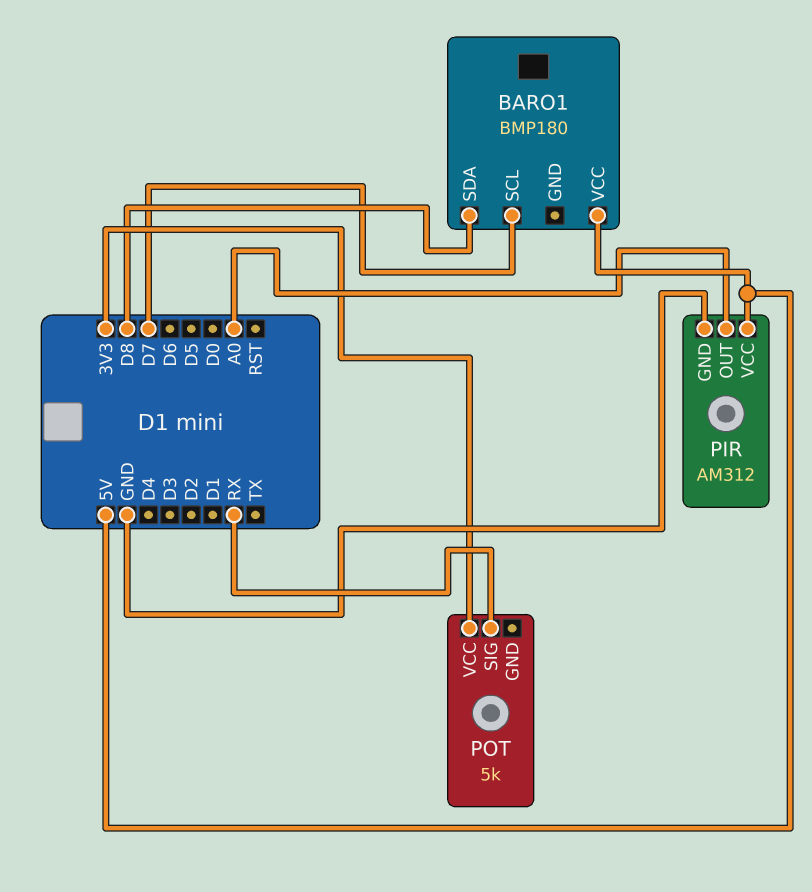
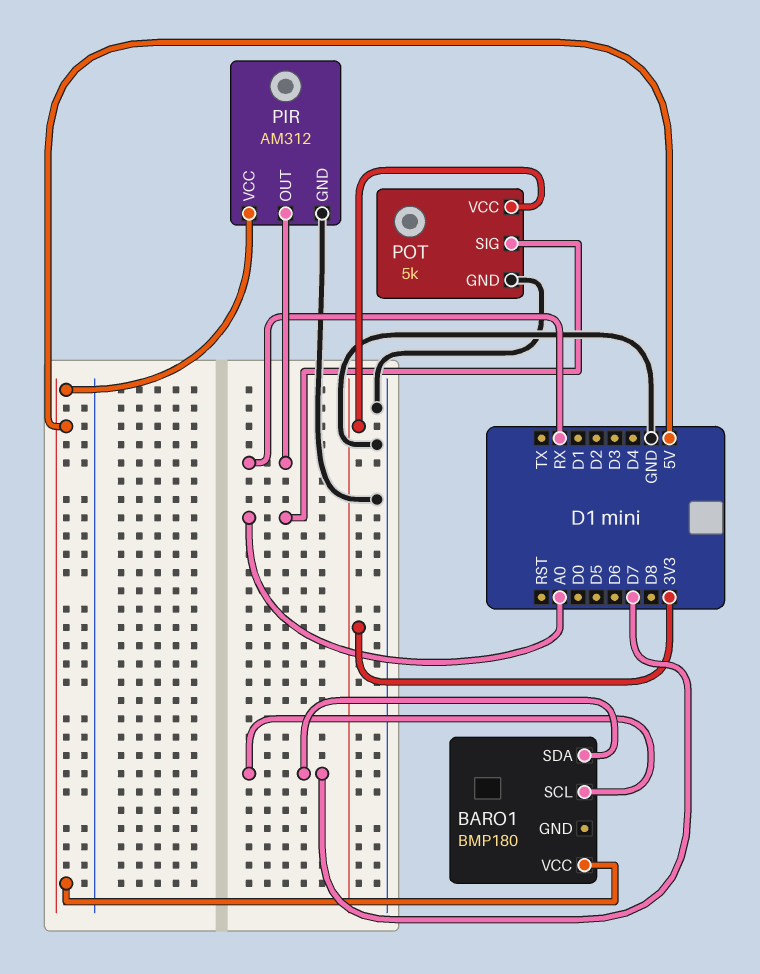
BARO1 pin SDA: D8 -> D7
PIR pin OUT: A0 -> RX
POT pin GND: none -> GND
POT pin SIG: RX -> A0

